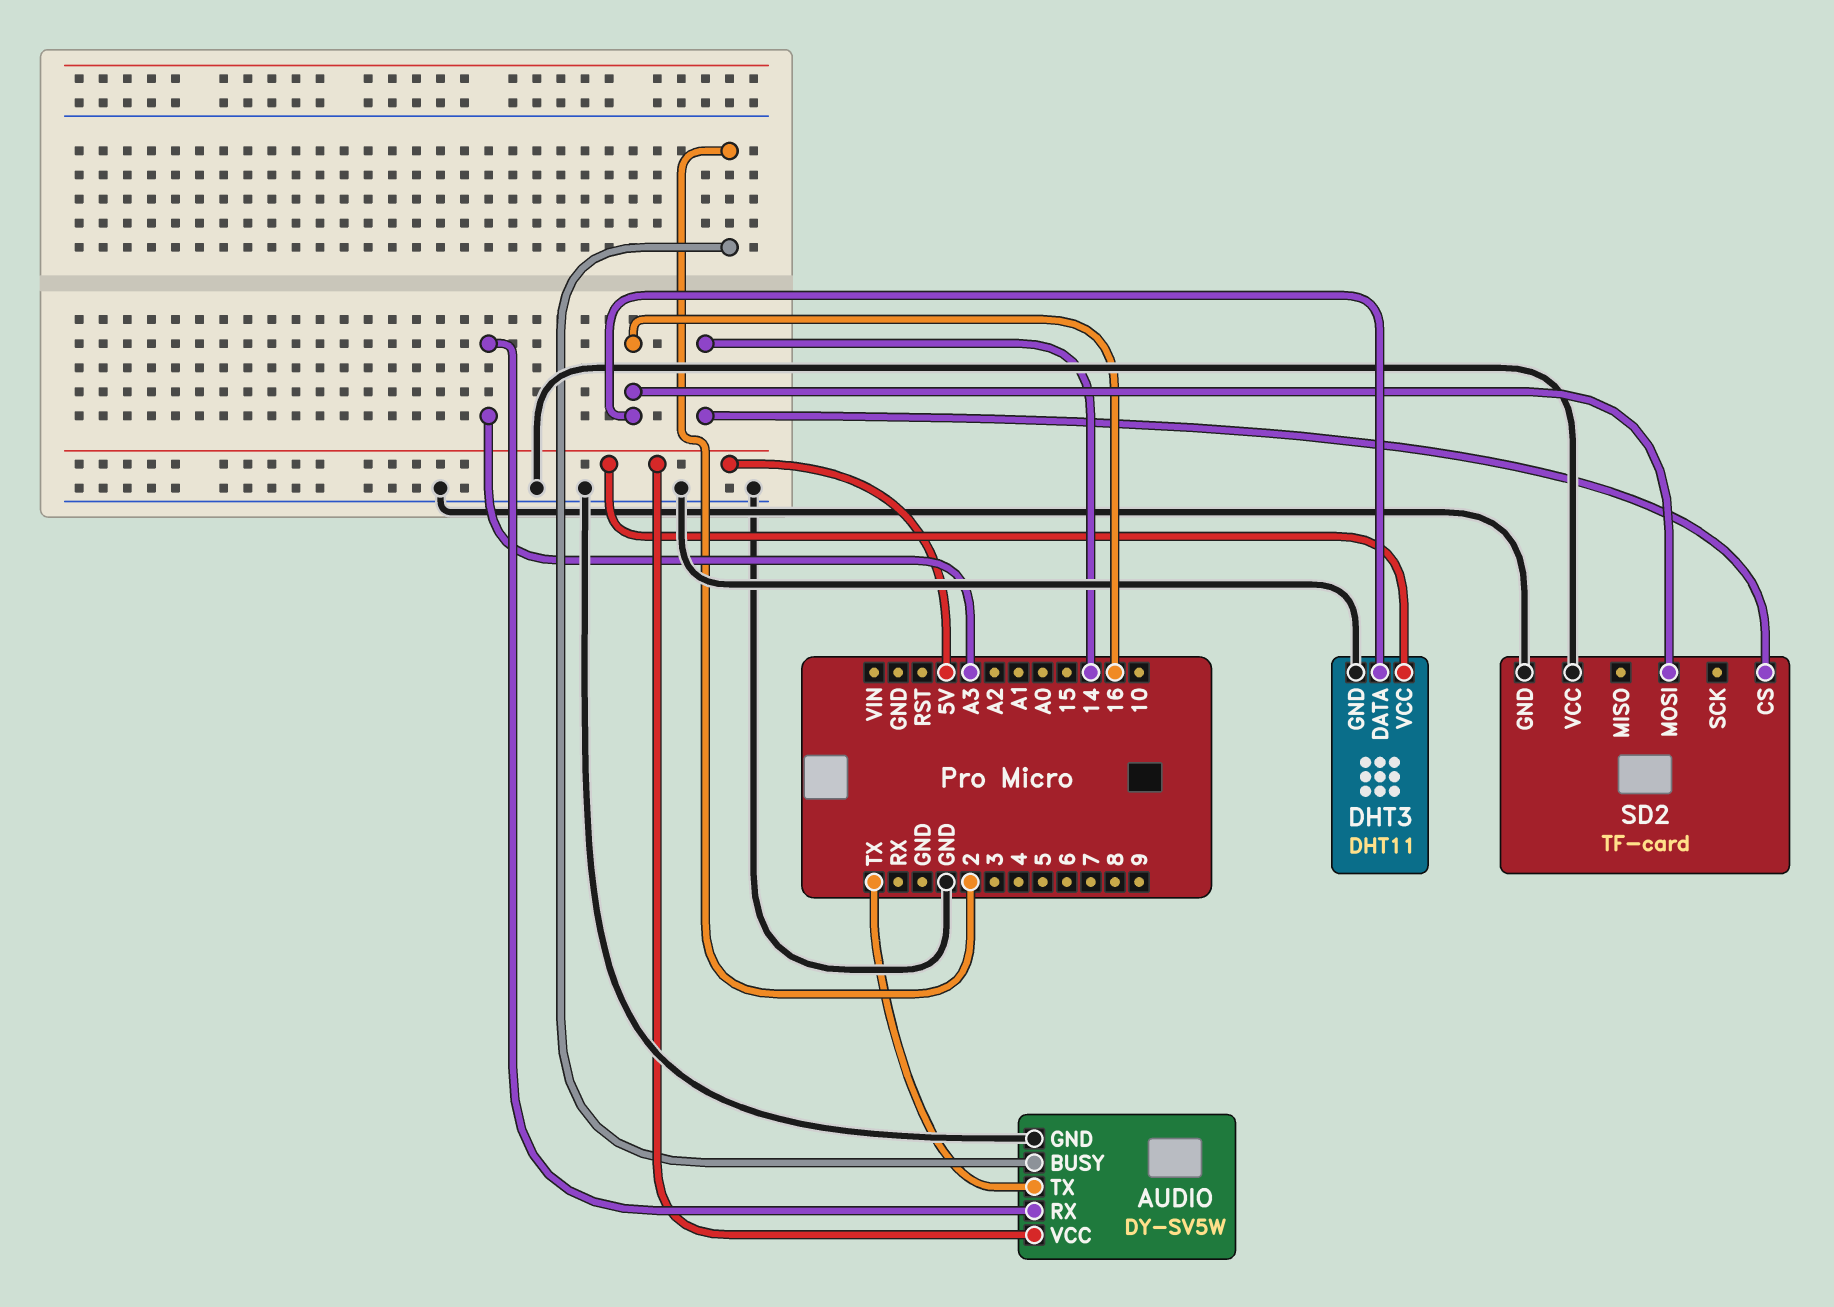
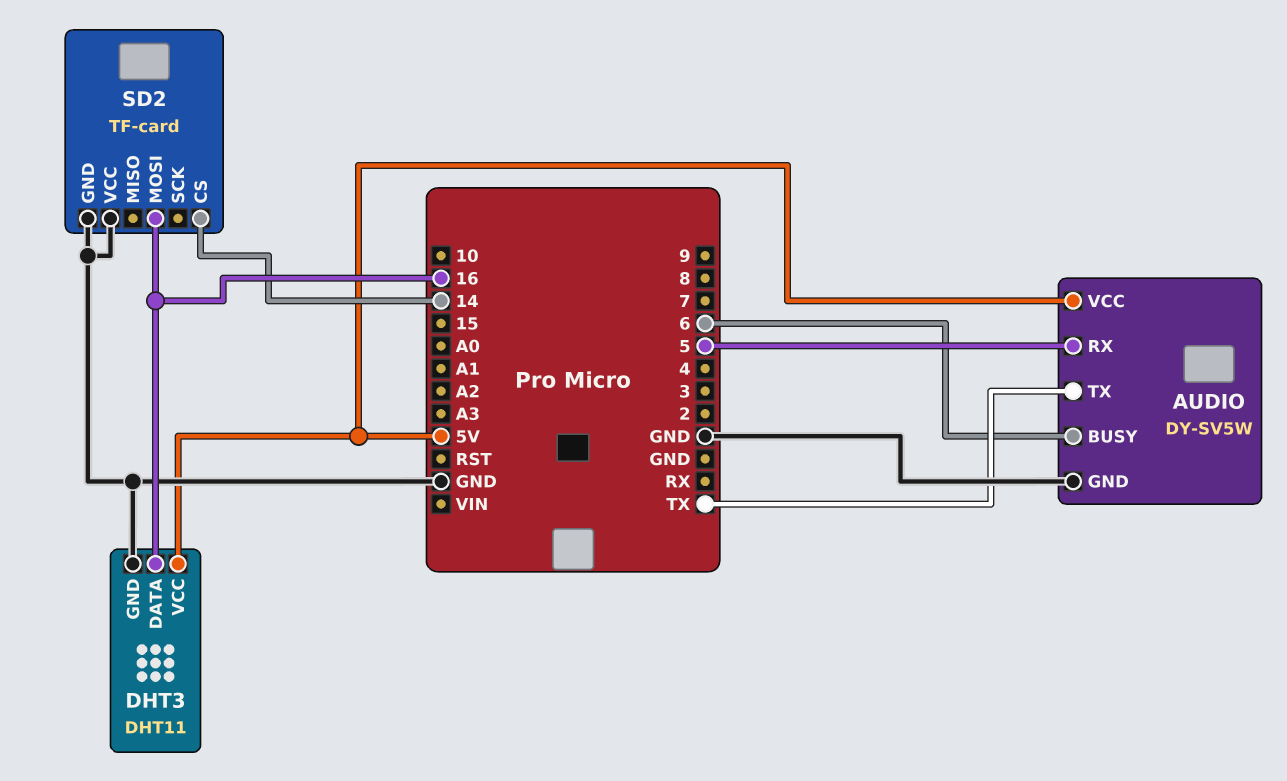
AUDIO pin BUSY: 2 -> 6
AUDIO pin RX: A3 -> 5

